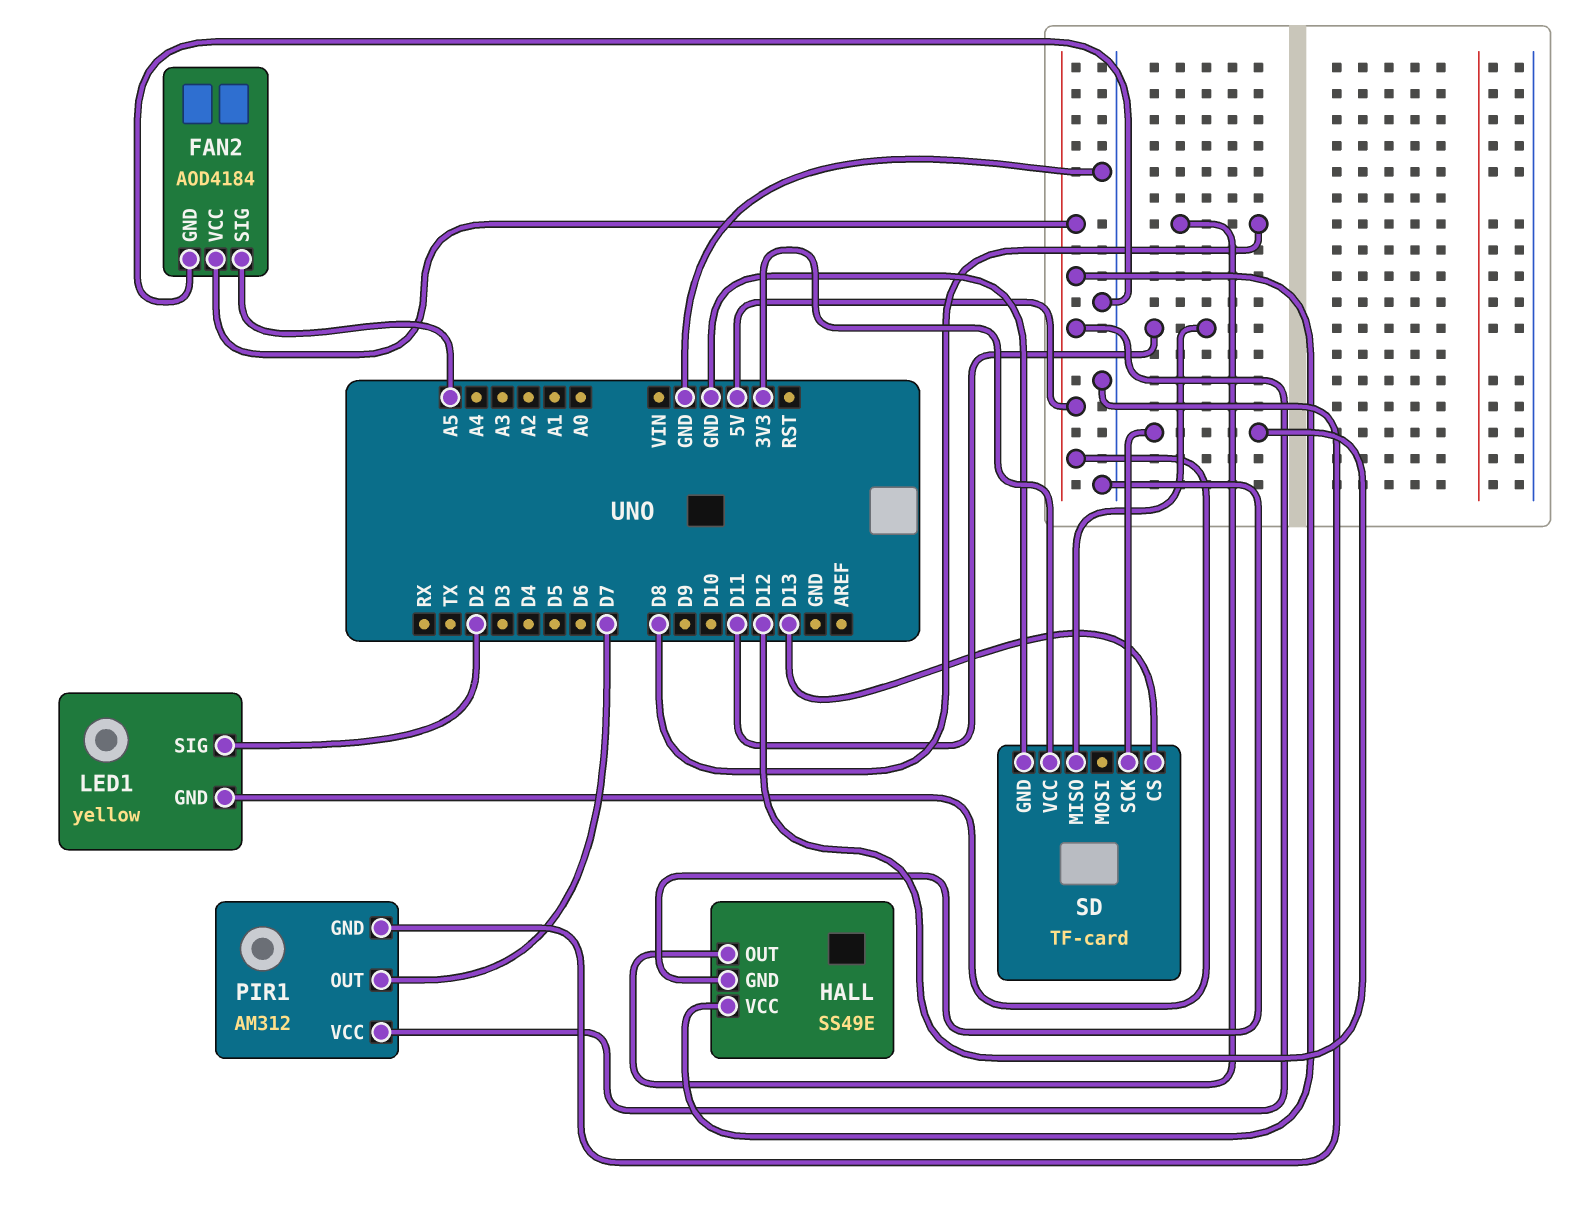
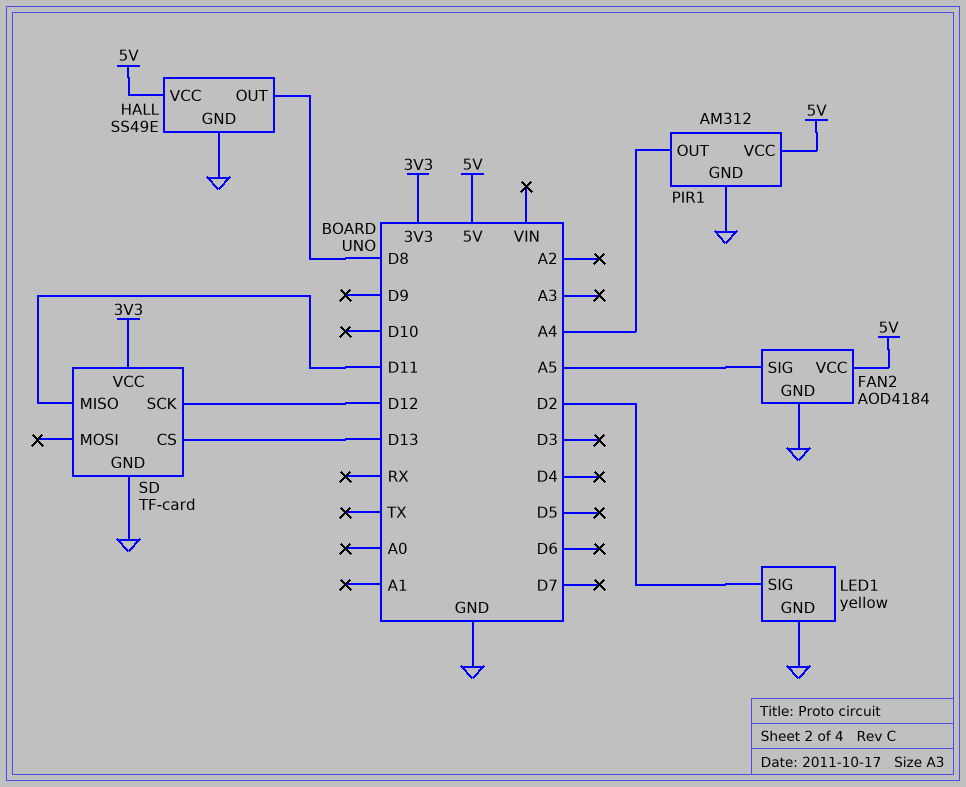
LED1 pin GND: 5V -> GND
PIR1 pin OUT: D7 -> A4

